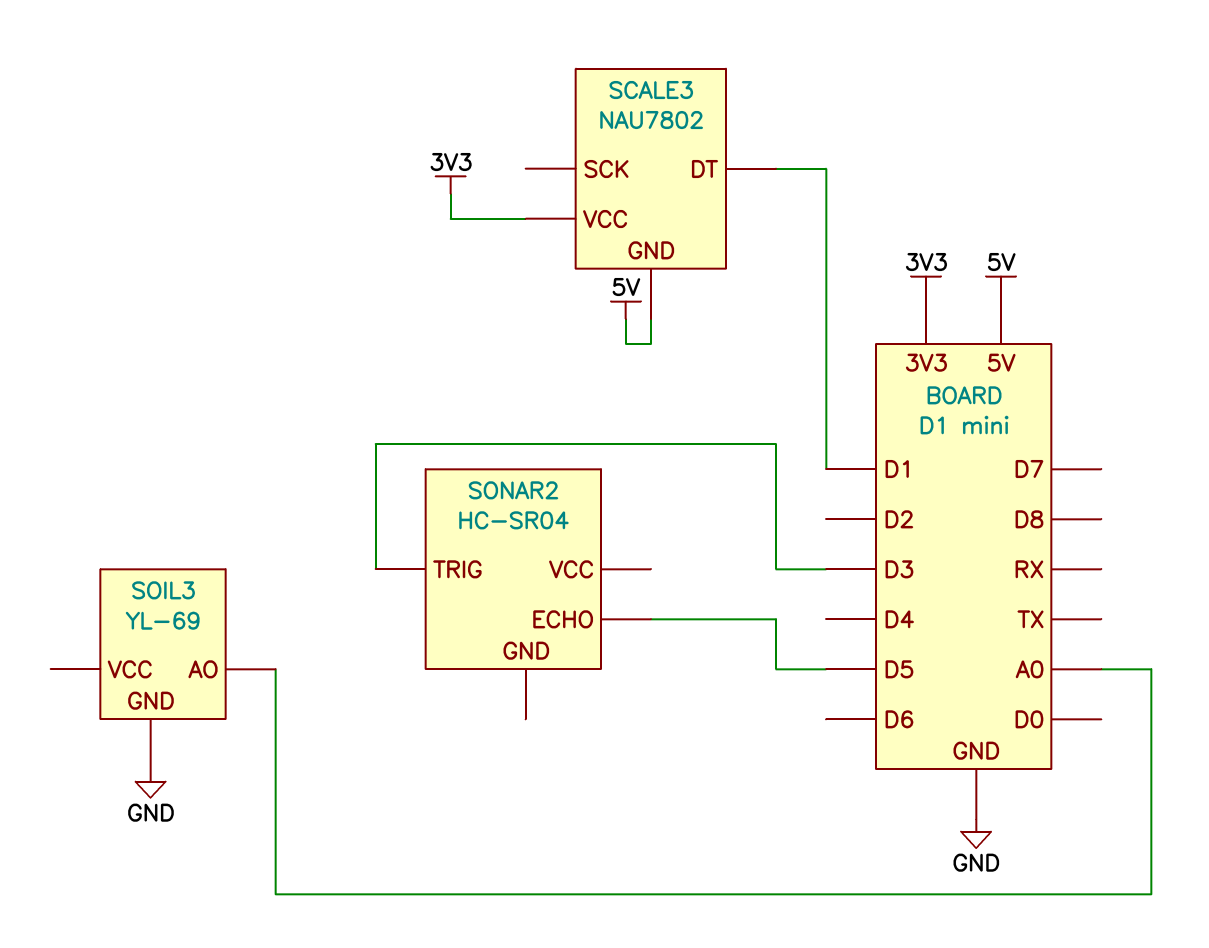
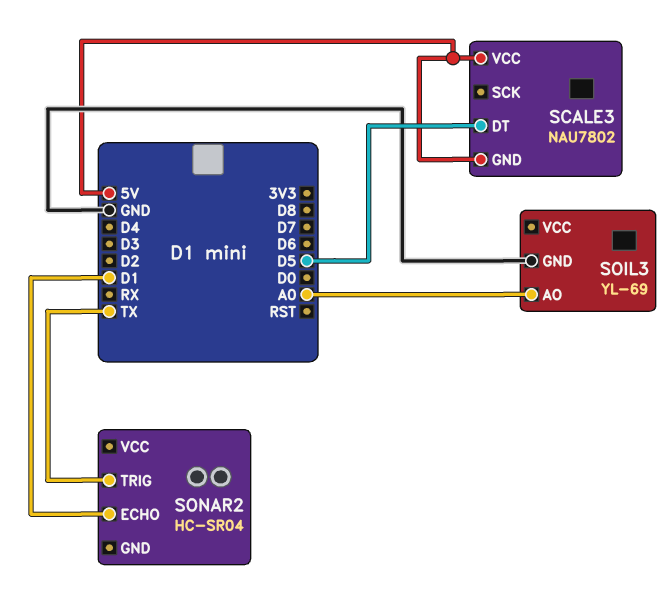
SCALE3 pin DT: D1 -> D5
SCALE3 pin VCC: 3V3 -> 5V
SONAR2 pin ECHO: D5 -> D1
SONAR2 pin TRIG: D3 -> TX

